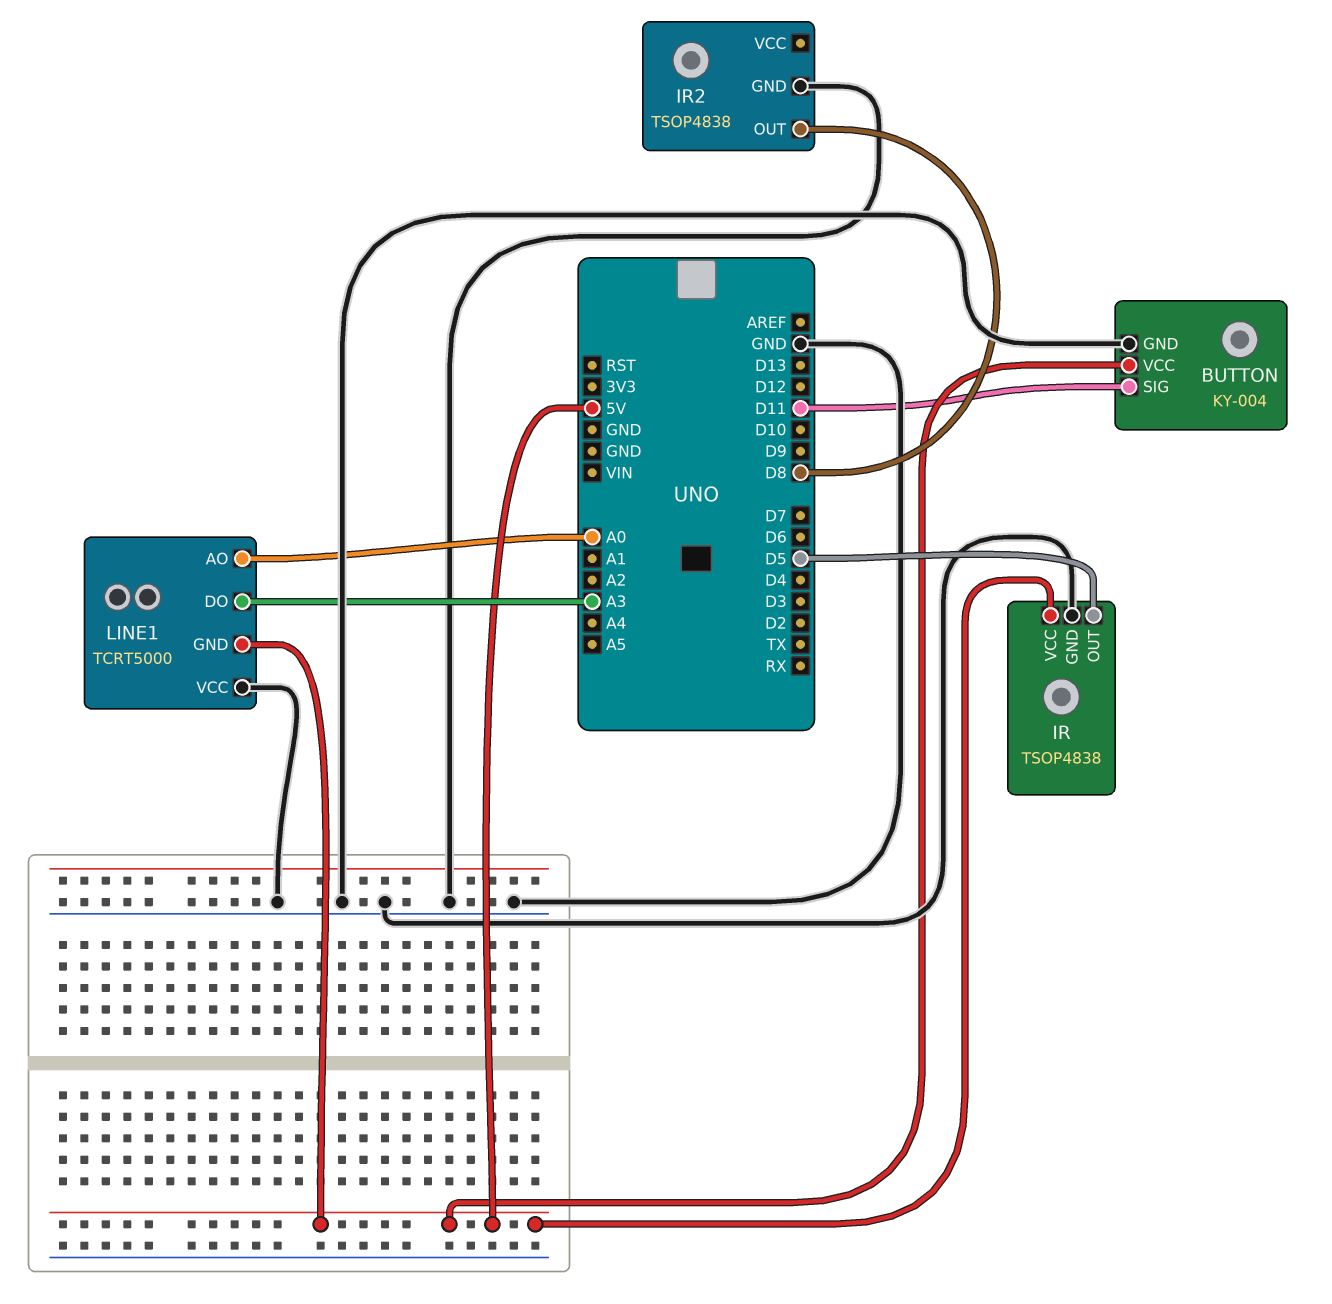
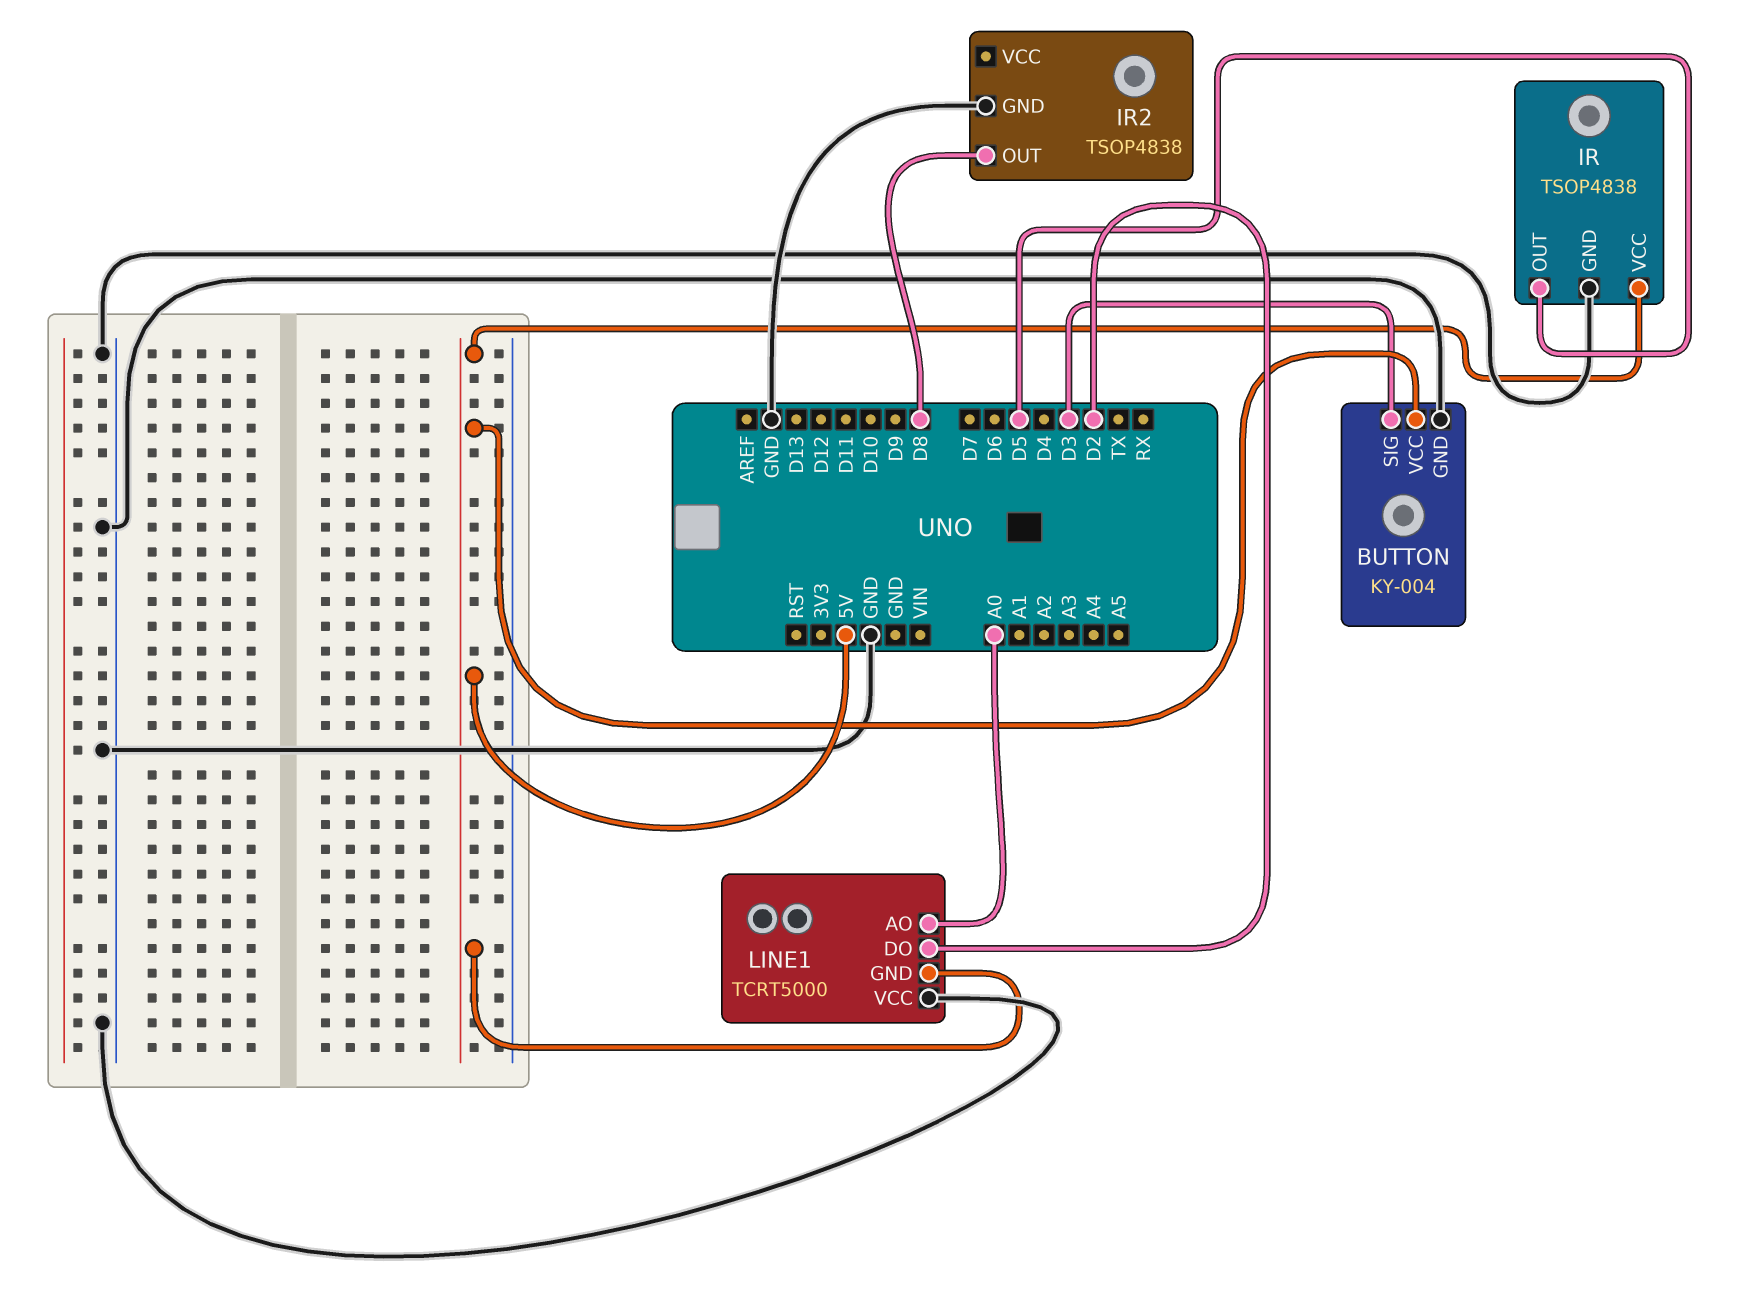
BUTTON pin SIG: D11 -> D3
LINE1 pin DO: A3 -> D2

